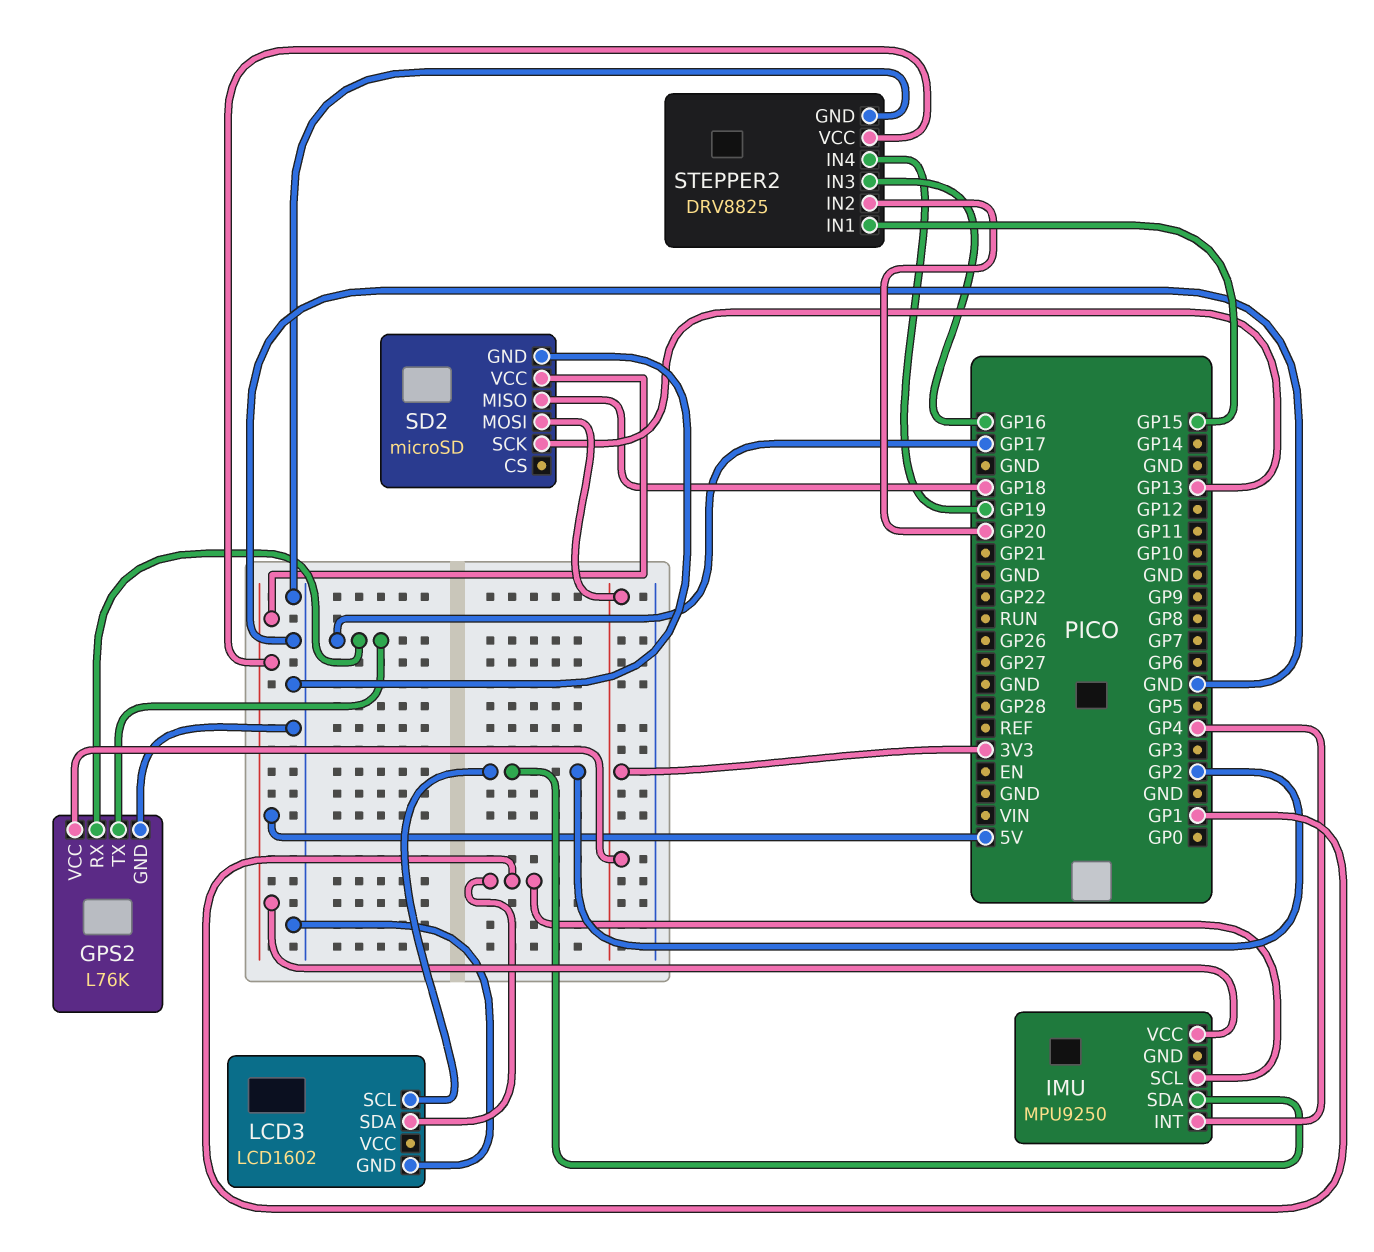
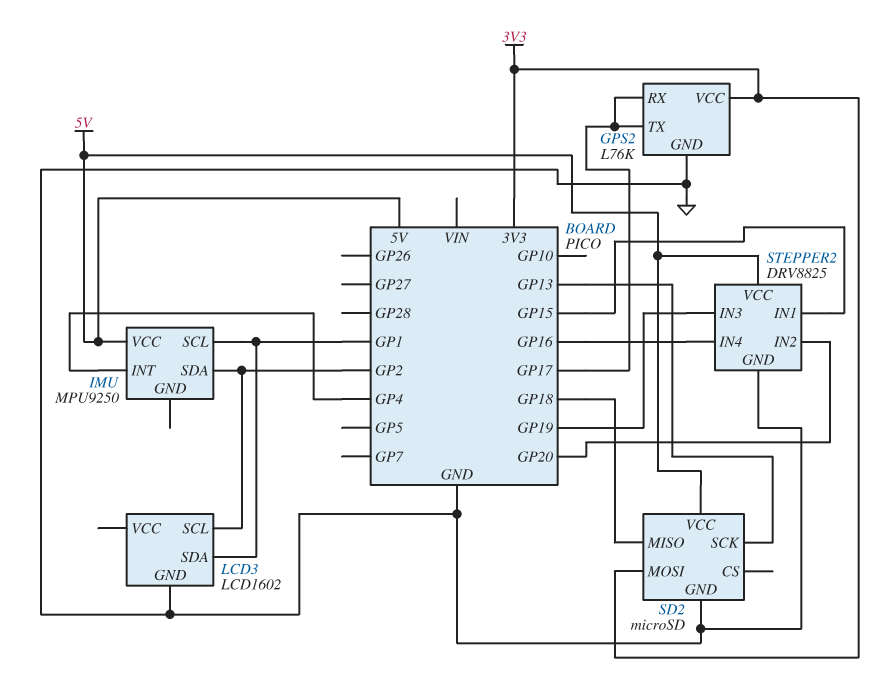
STEPPER2 pin IN3: GP16 -> GP19
STEPPER2 pin IN4: GP19 -> GP16

